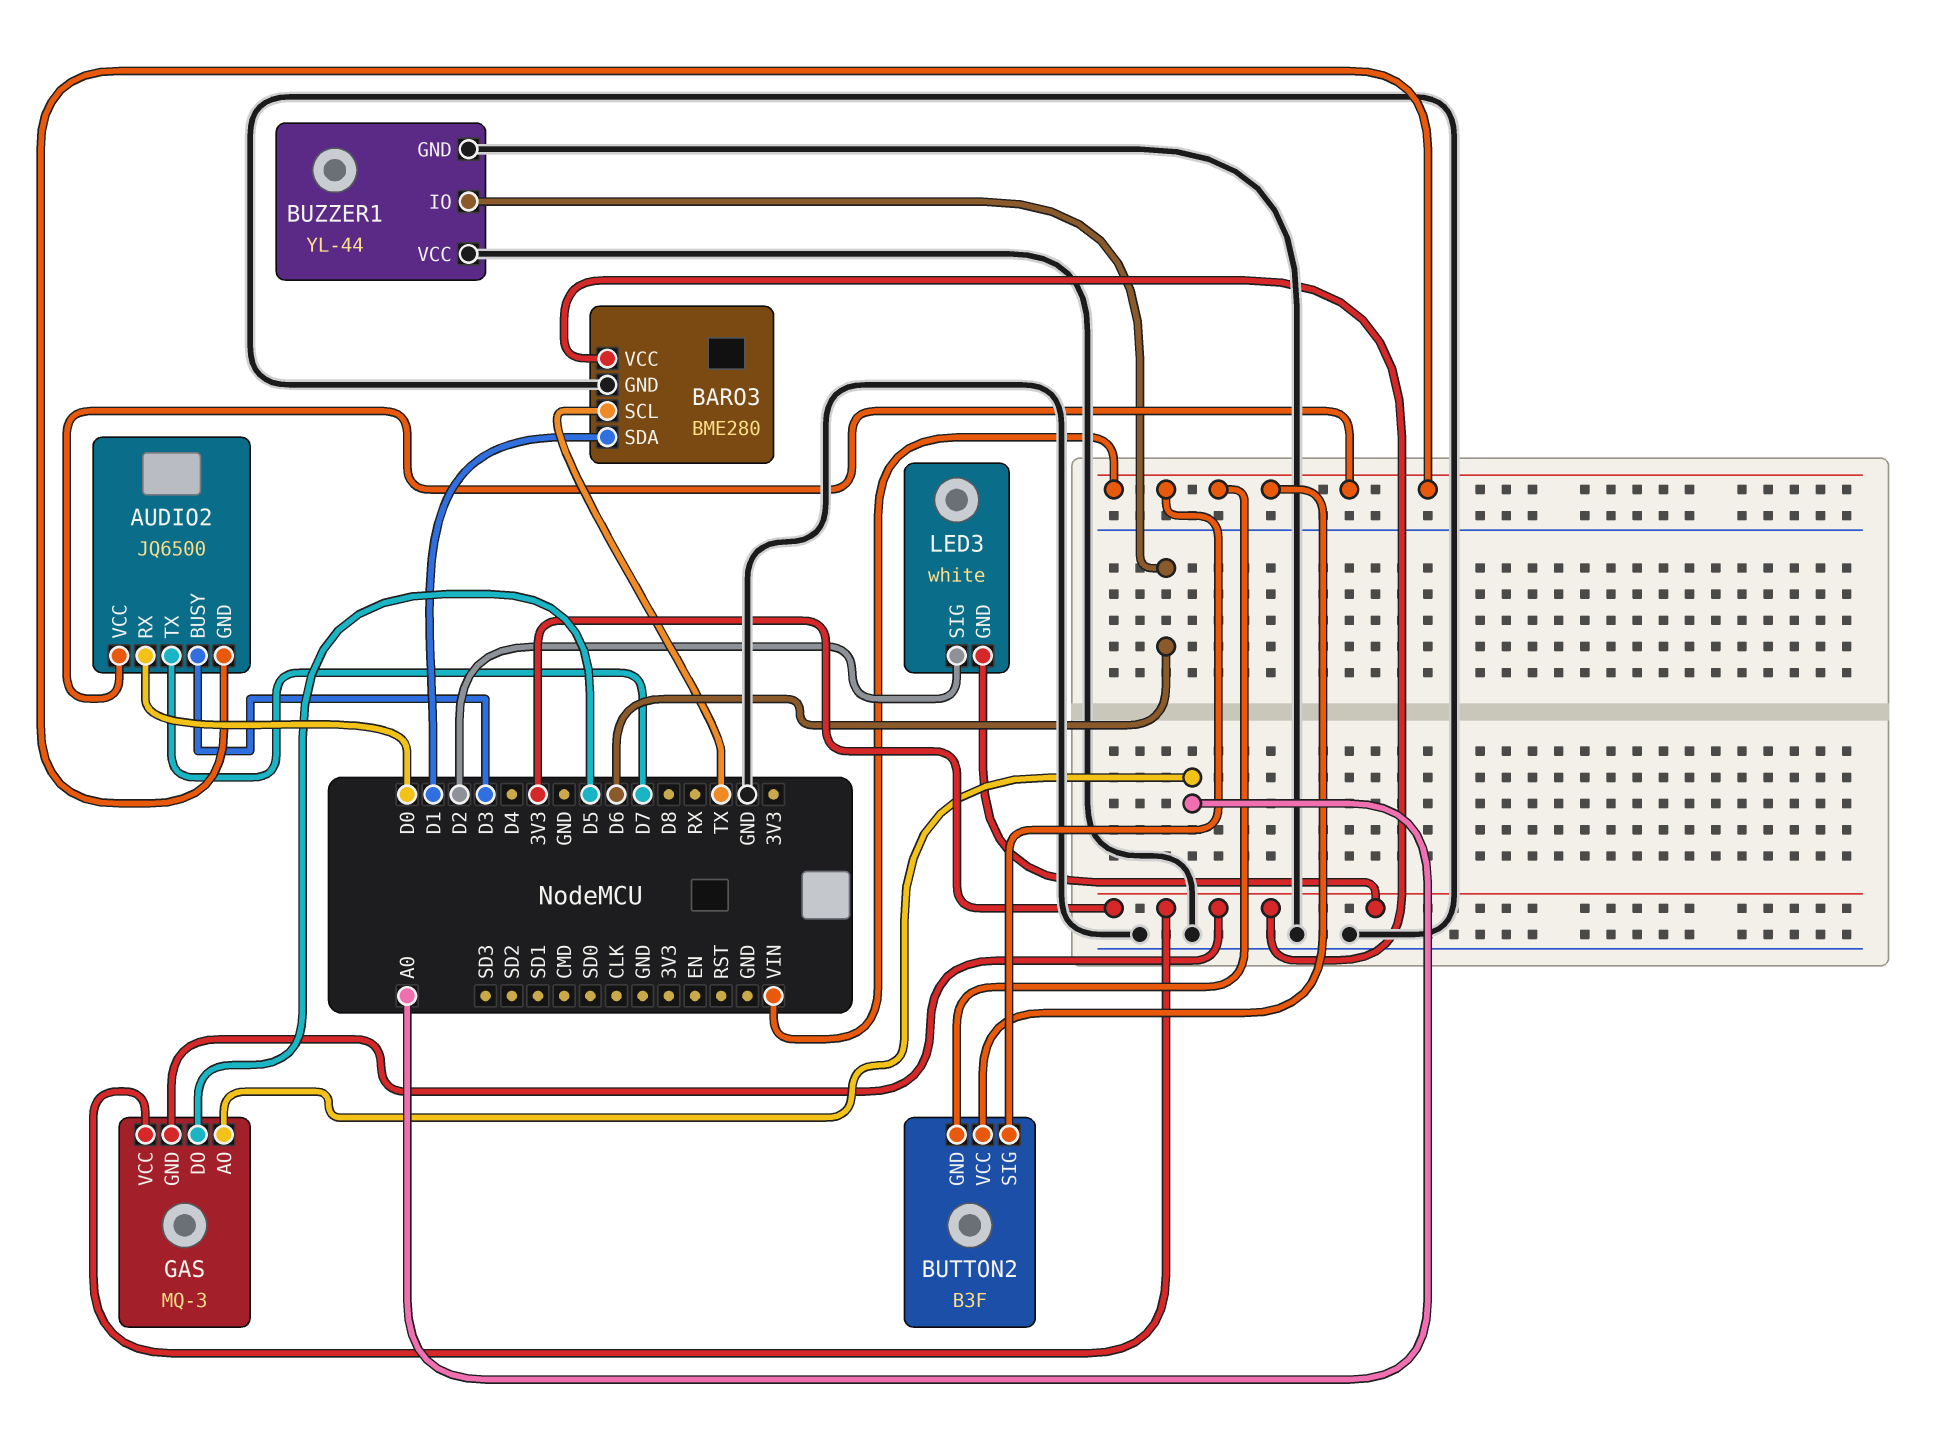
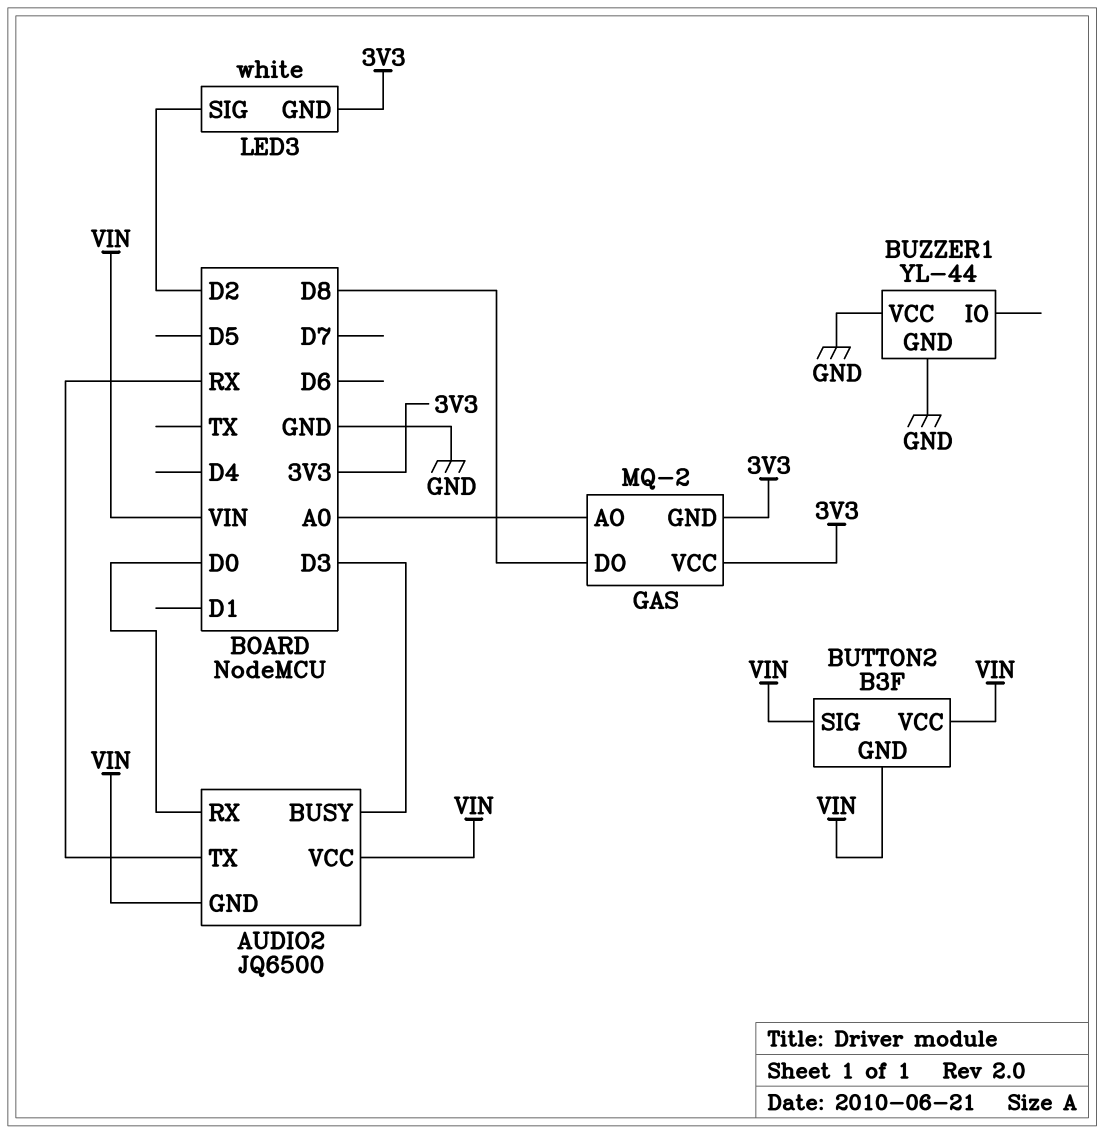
AUDIO2 pin TX: D7 -> RX
BARO3: BME280 -> none
BARO3 pin GND: GND -> none
BARO3 pin SCL: TX -> none
BARO3 pin SDA: D1 -> none
BARO3 pin VCC: 3V3 -> none
BUZZER1 pin IO: D6 -> none
GAS: MQ-3 -> MQ-2
GAS pin DO: D5 -> D8

